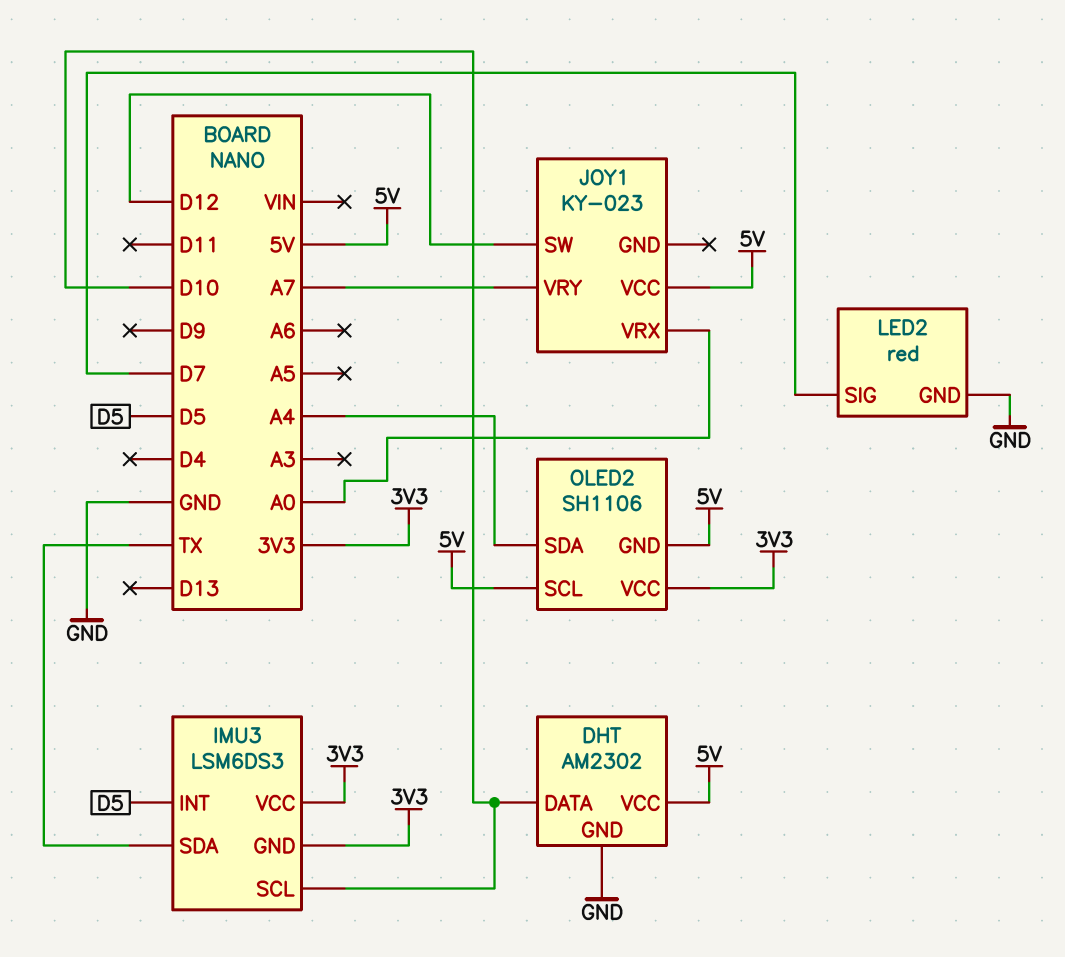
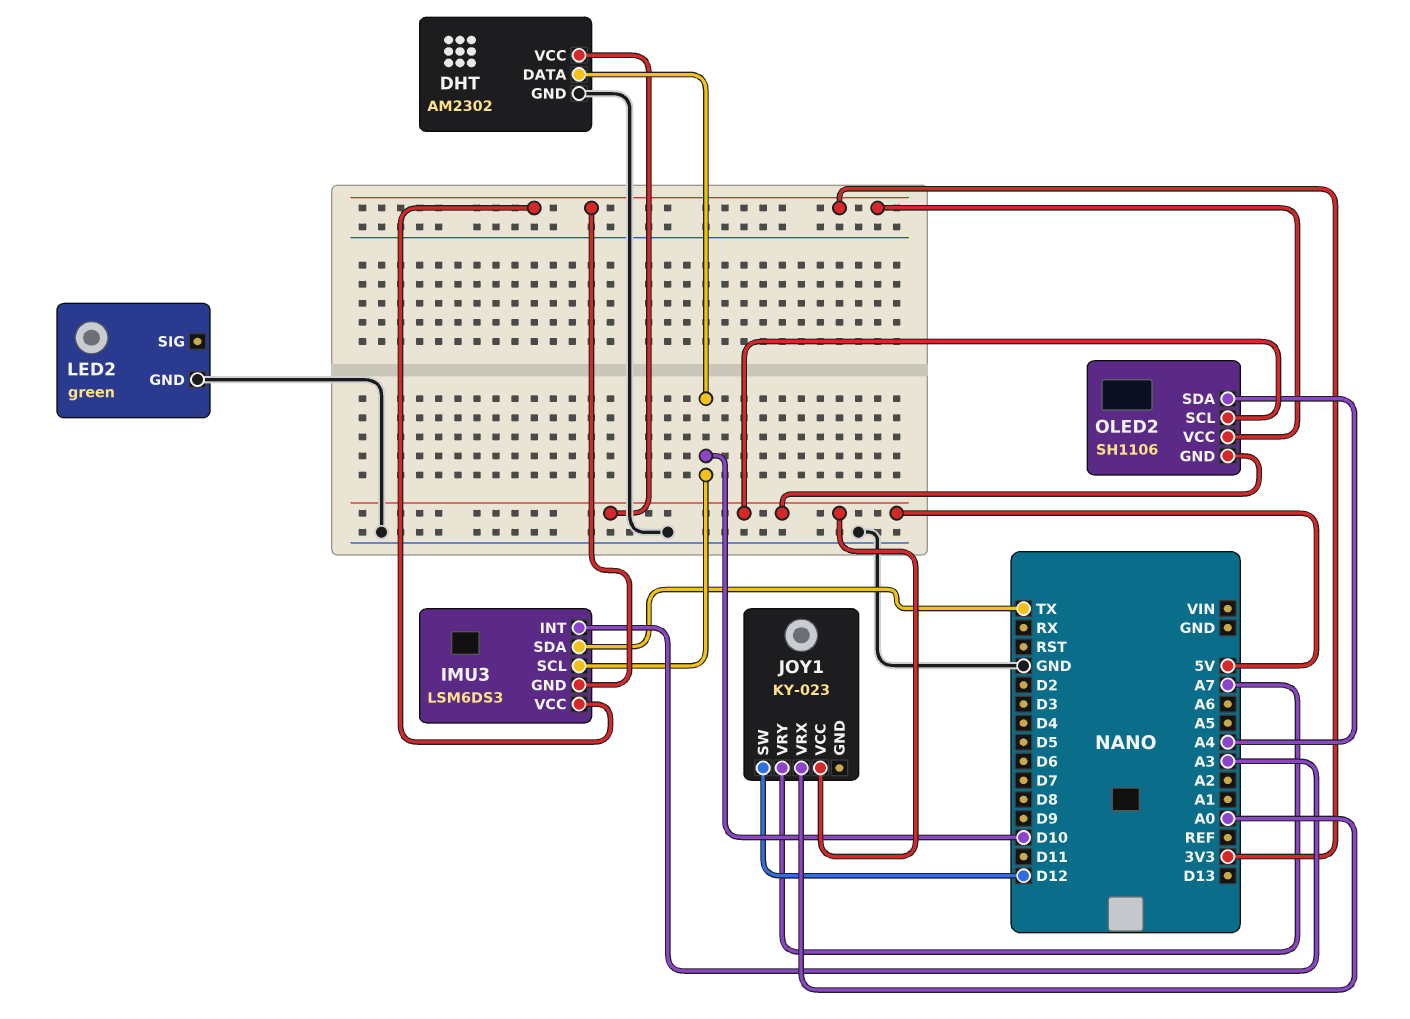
IMU3 pin INT: D5 -> A3
LED2: red -> green
LED2 pin SIG: D7 -> none

